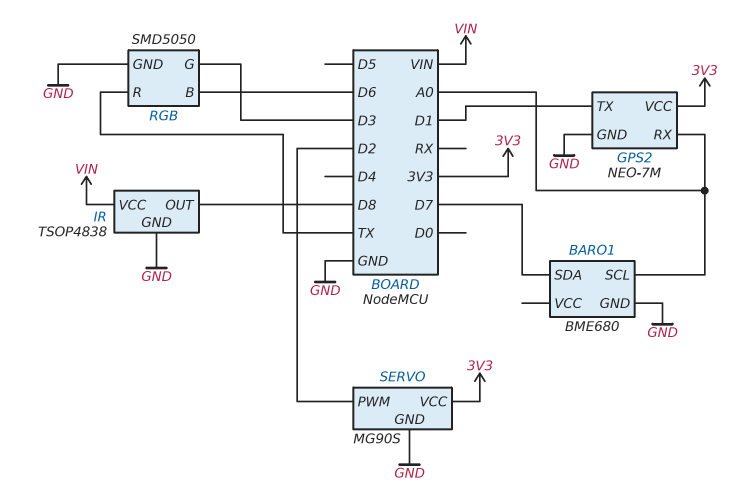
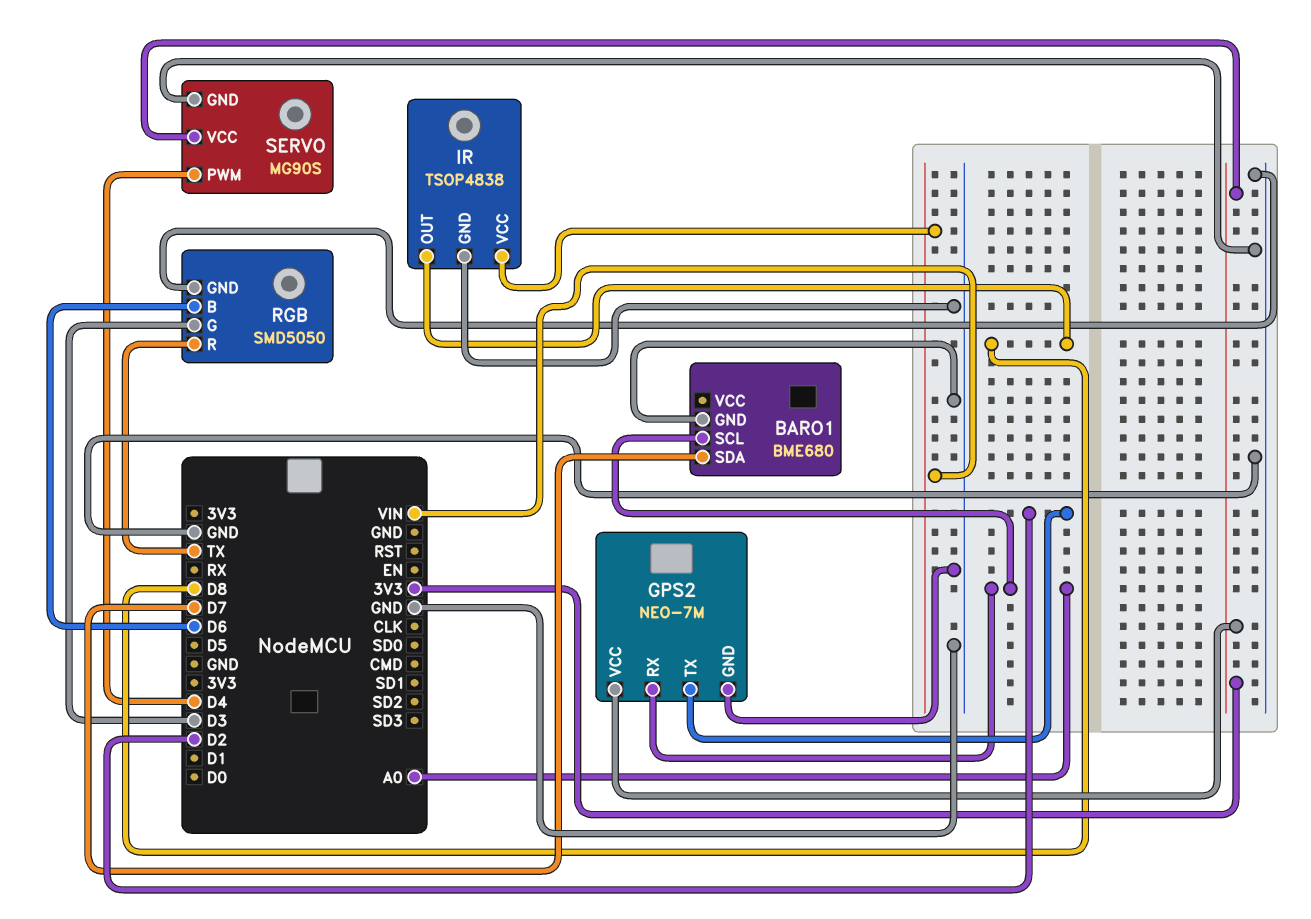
GPS2 pin TX: D1 -> D2
SERVO pin PWM: D2 -> D4

